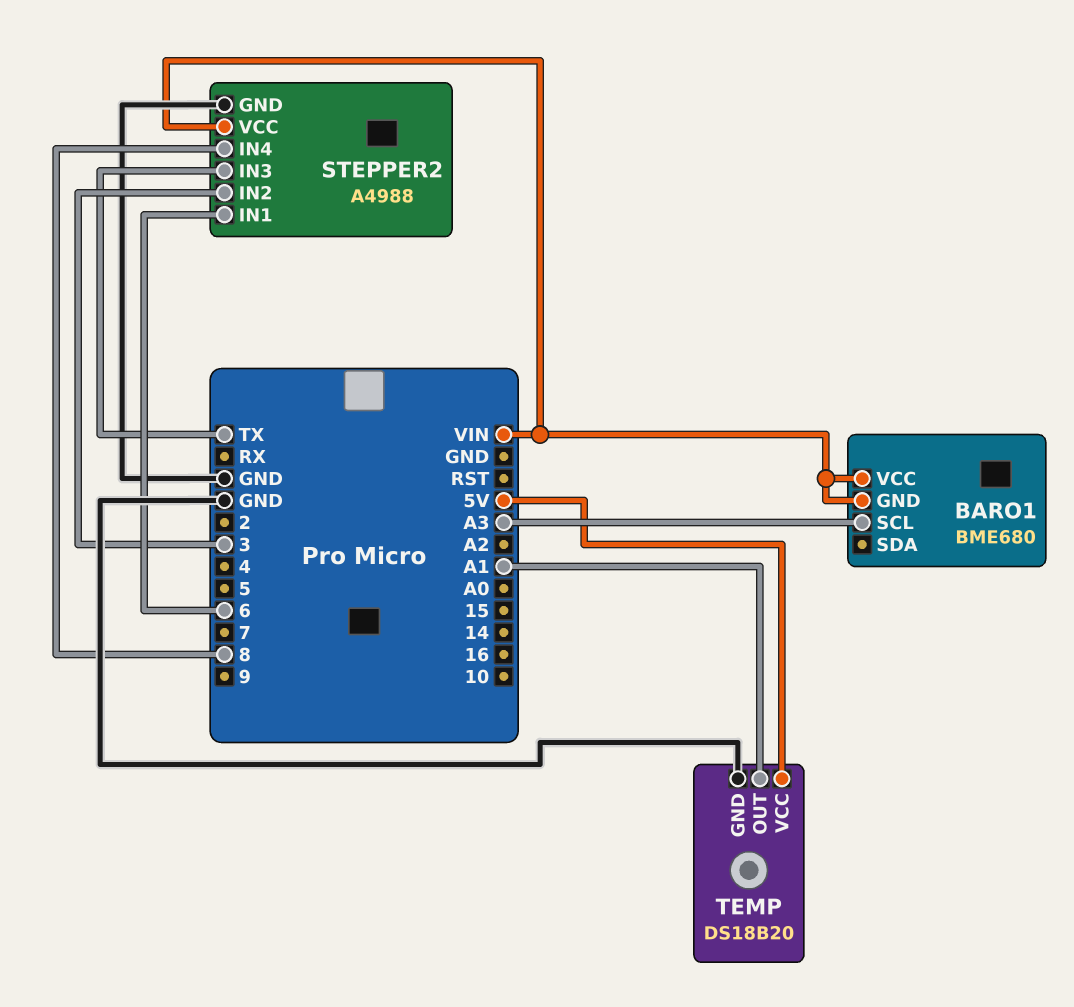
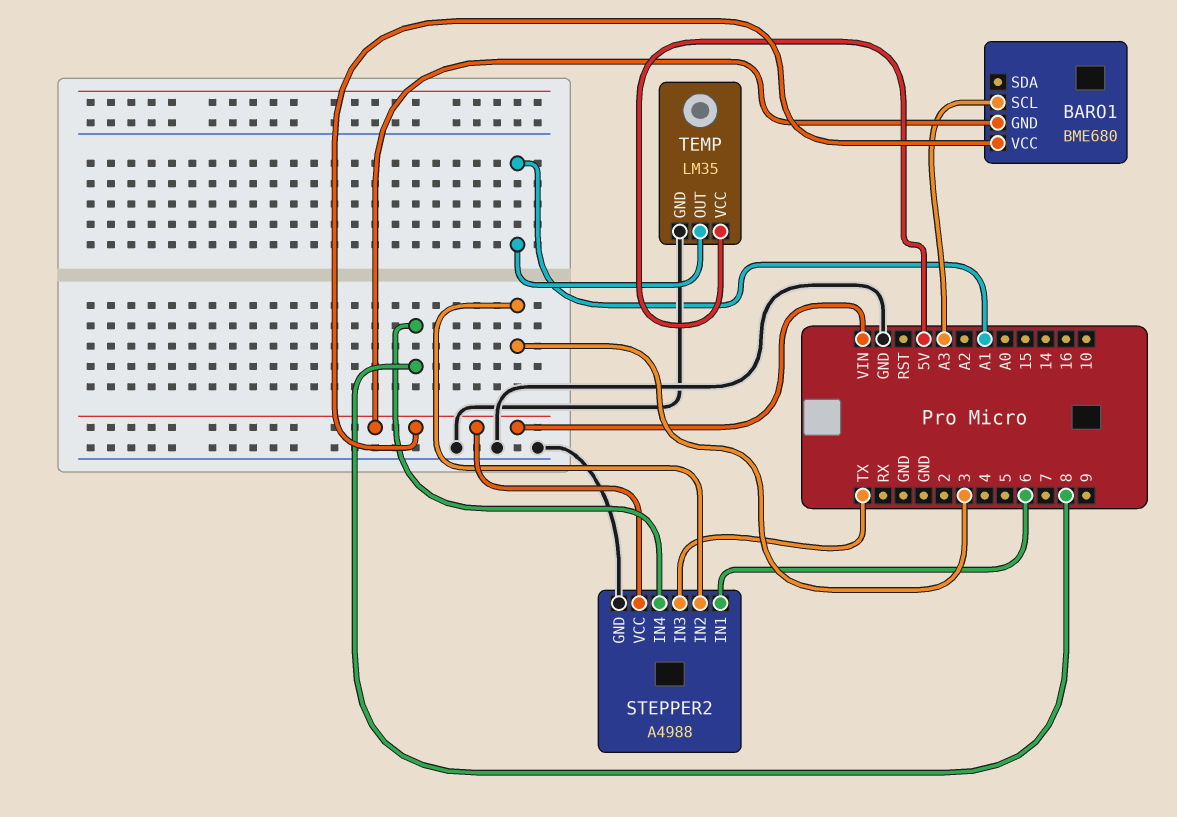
TEMP: DS18B20 -> LM35

